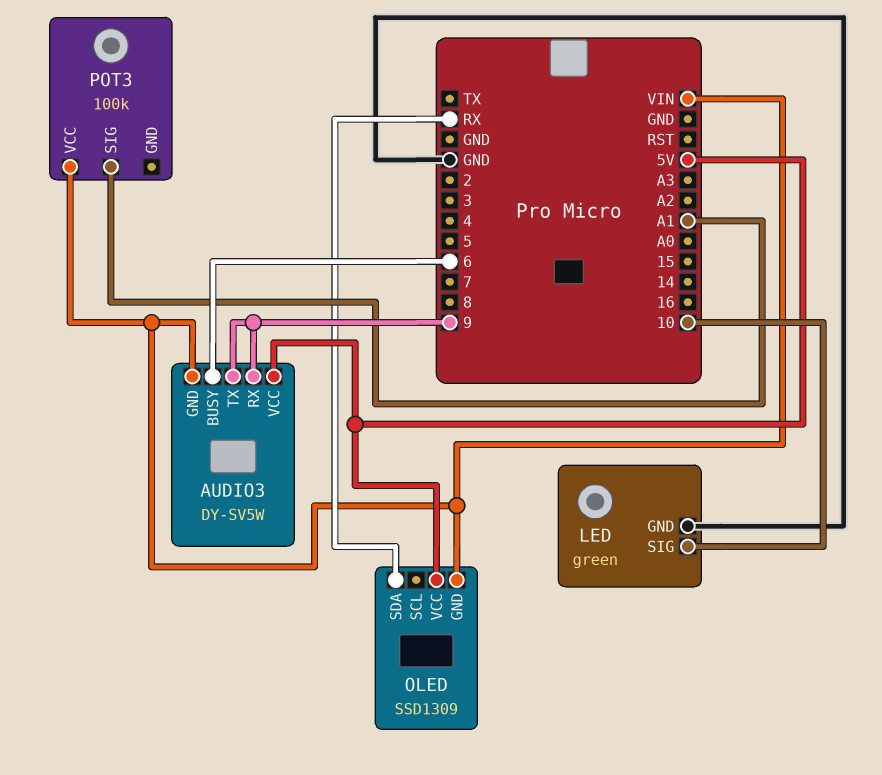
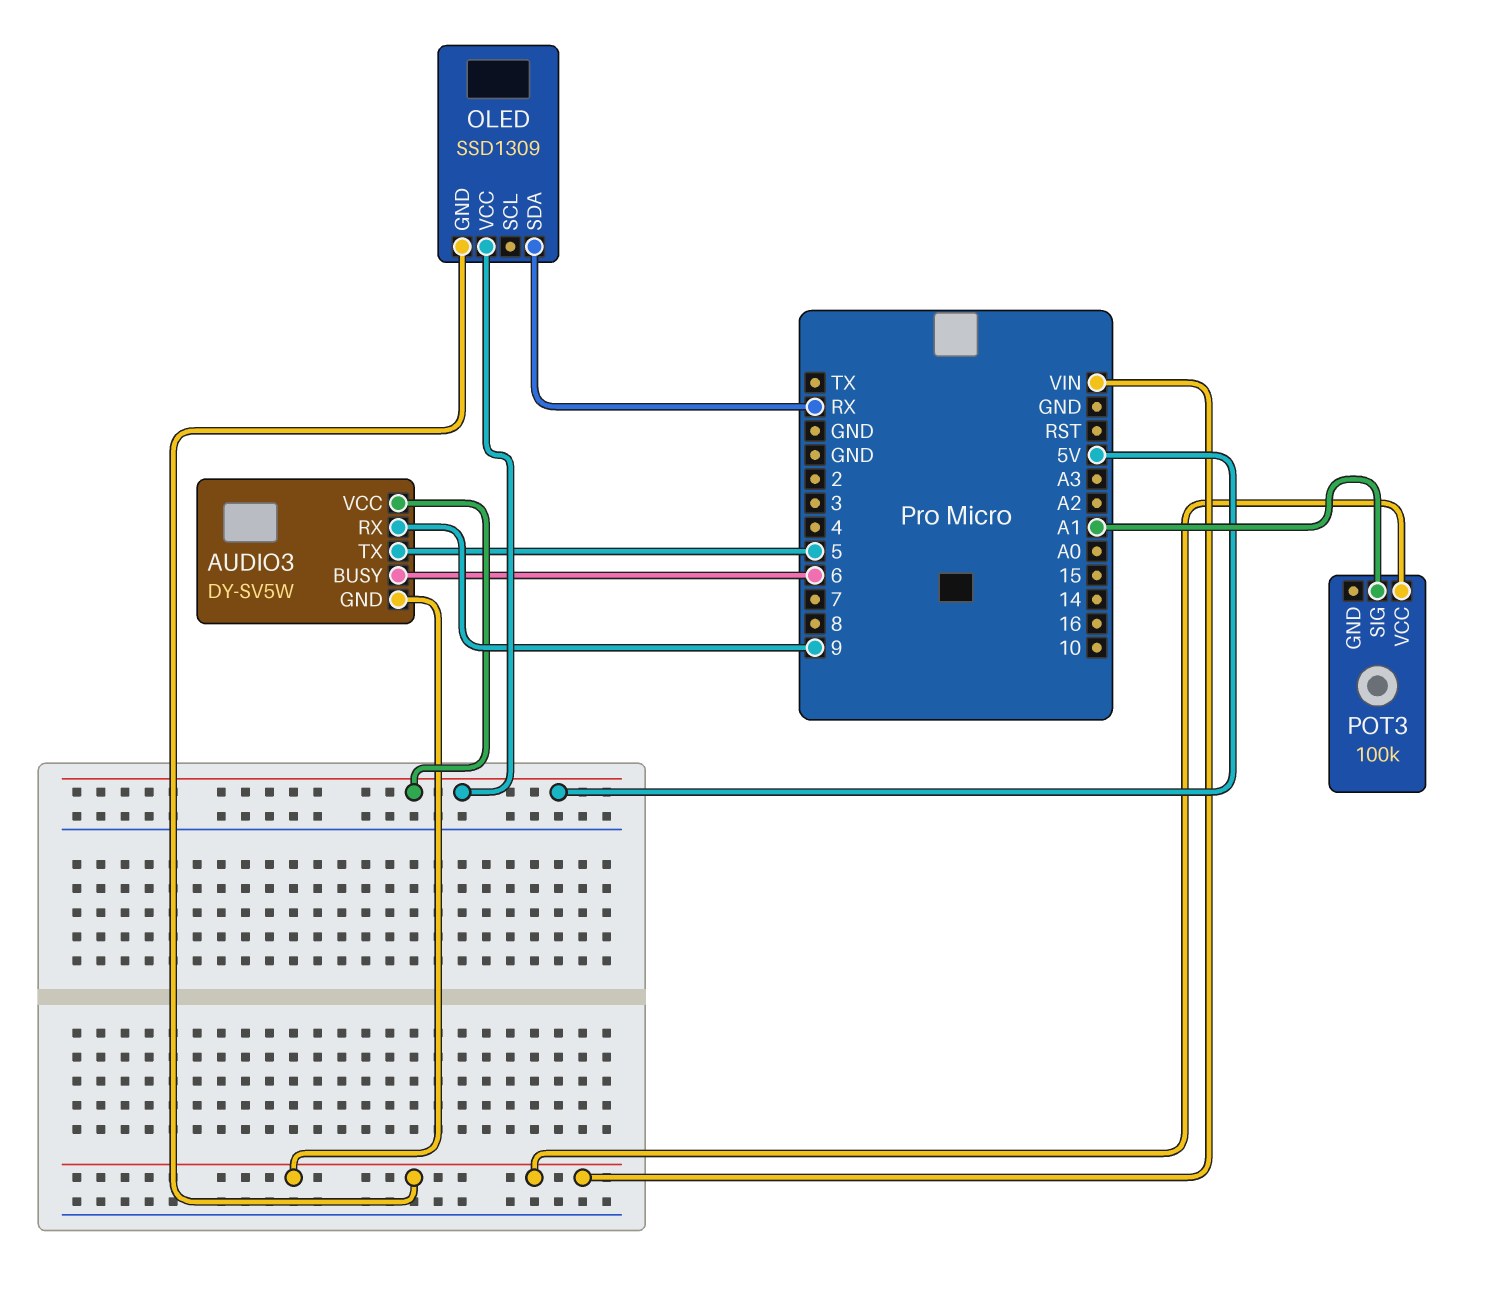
AUDIO3 pin TX: 9 -> 5
LED: green -> none
LED pin GND: GND -> none
LED pin SIG: 10 -> none

